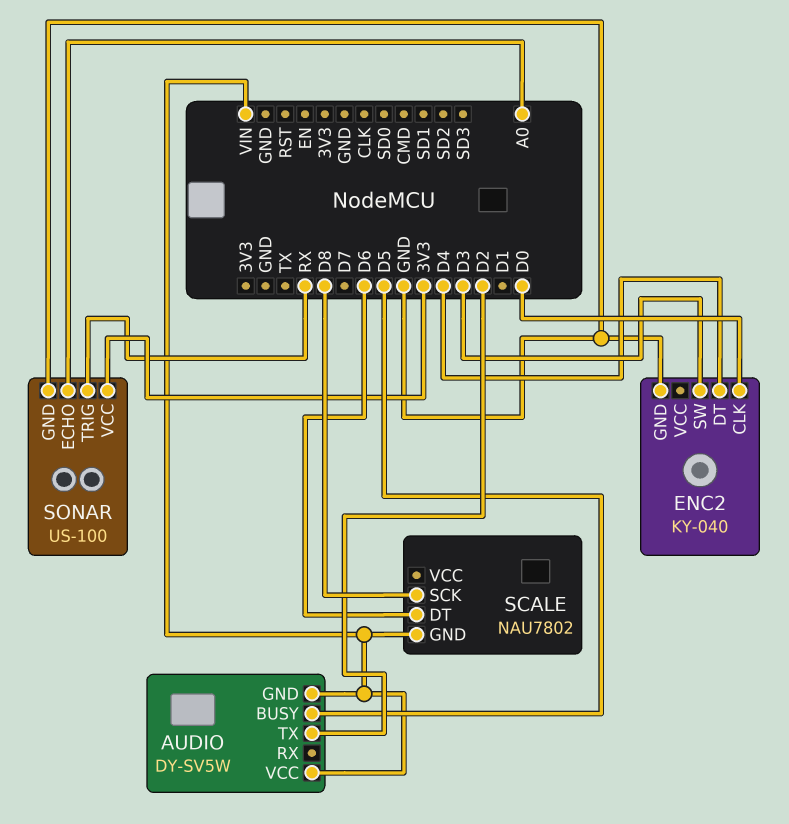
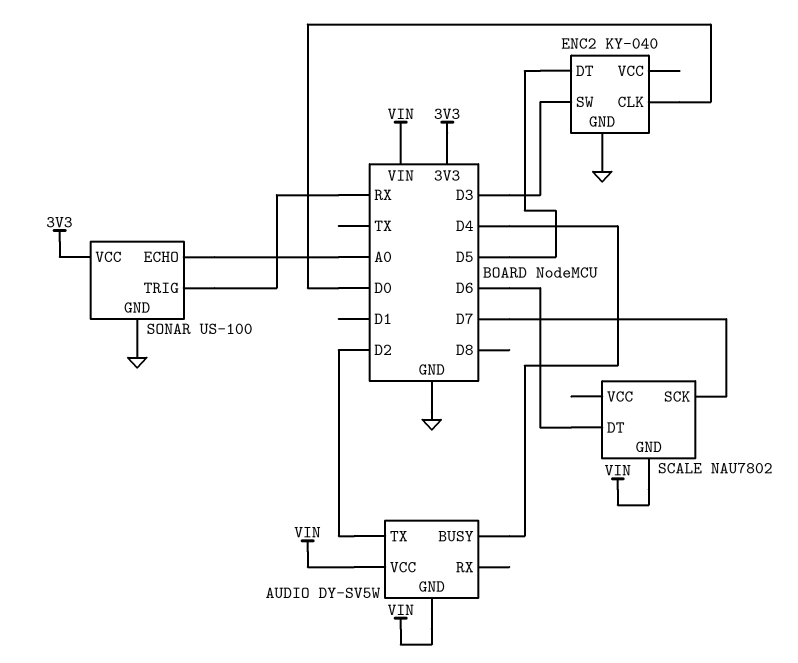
AUDIO pin BUSY: D5 -> D4
ENC2 pin DT: D4 -> D5
SCALE pin SCK: D8 -> D7

